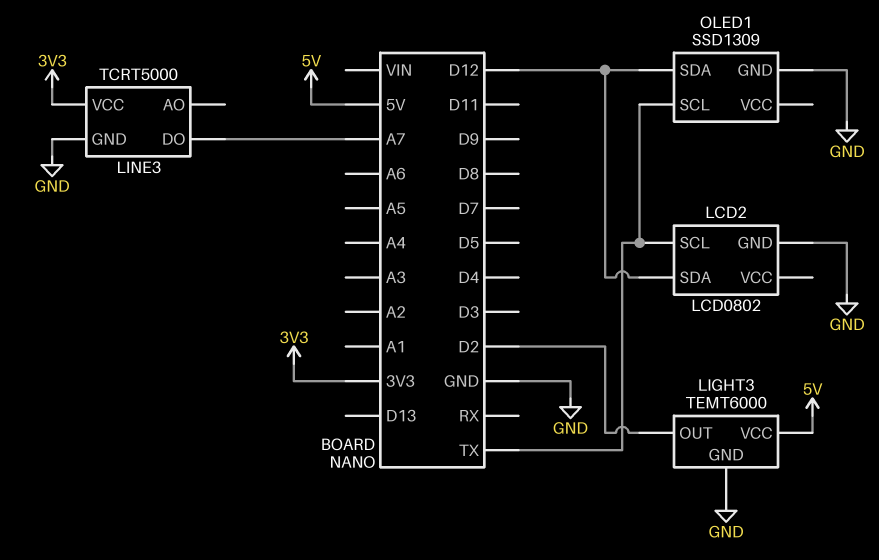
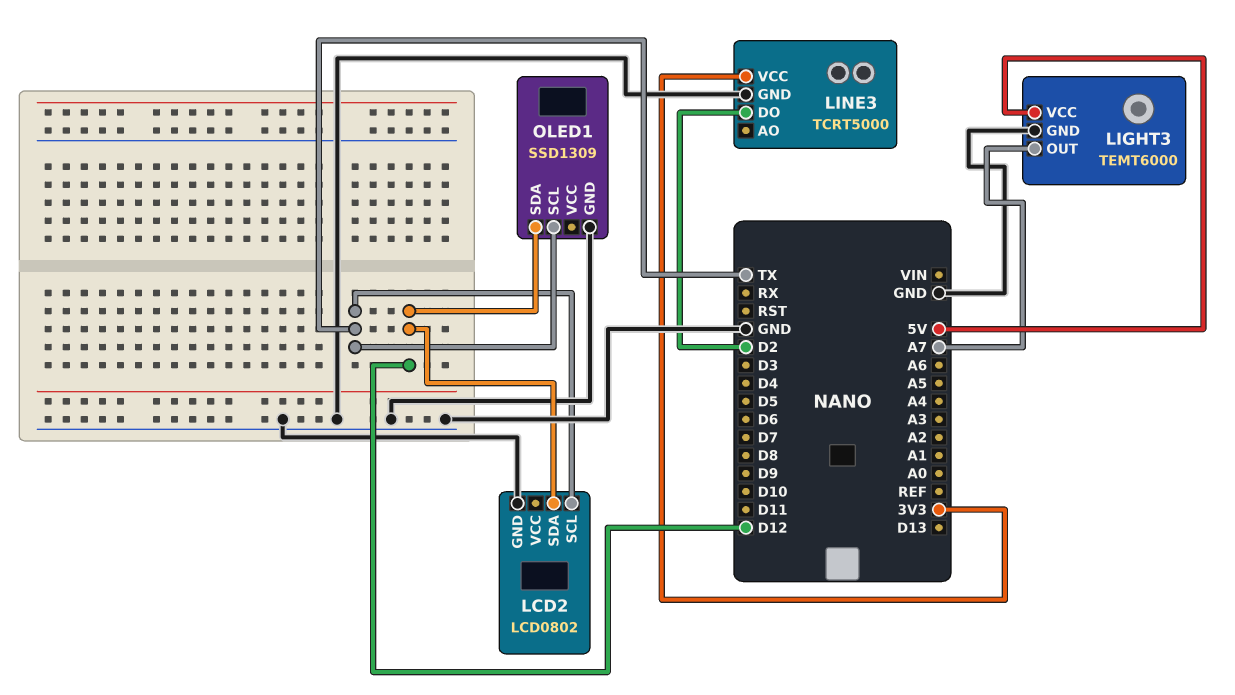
LIGHT3 pin OUT: D2 -> A7
LINE3 pin DO: A7 -> D2

